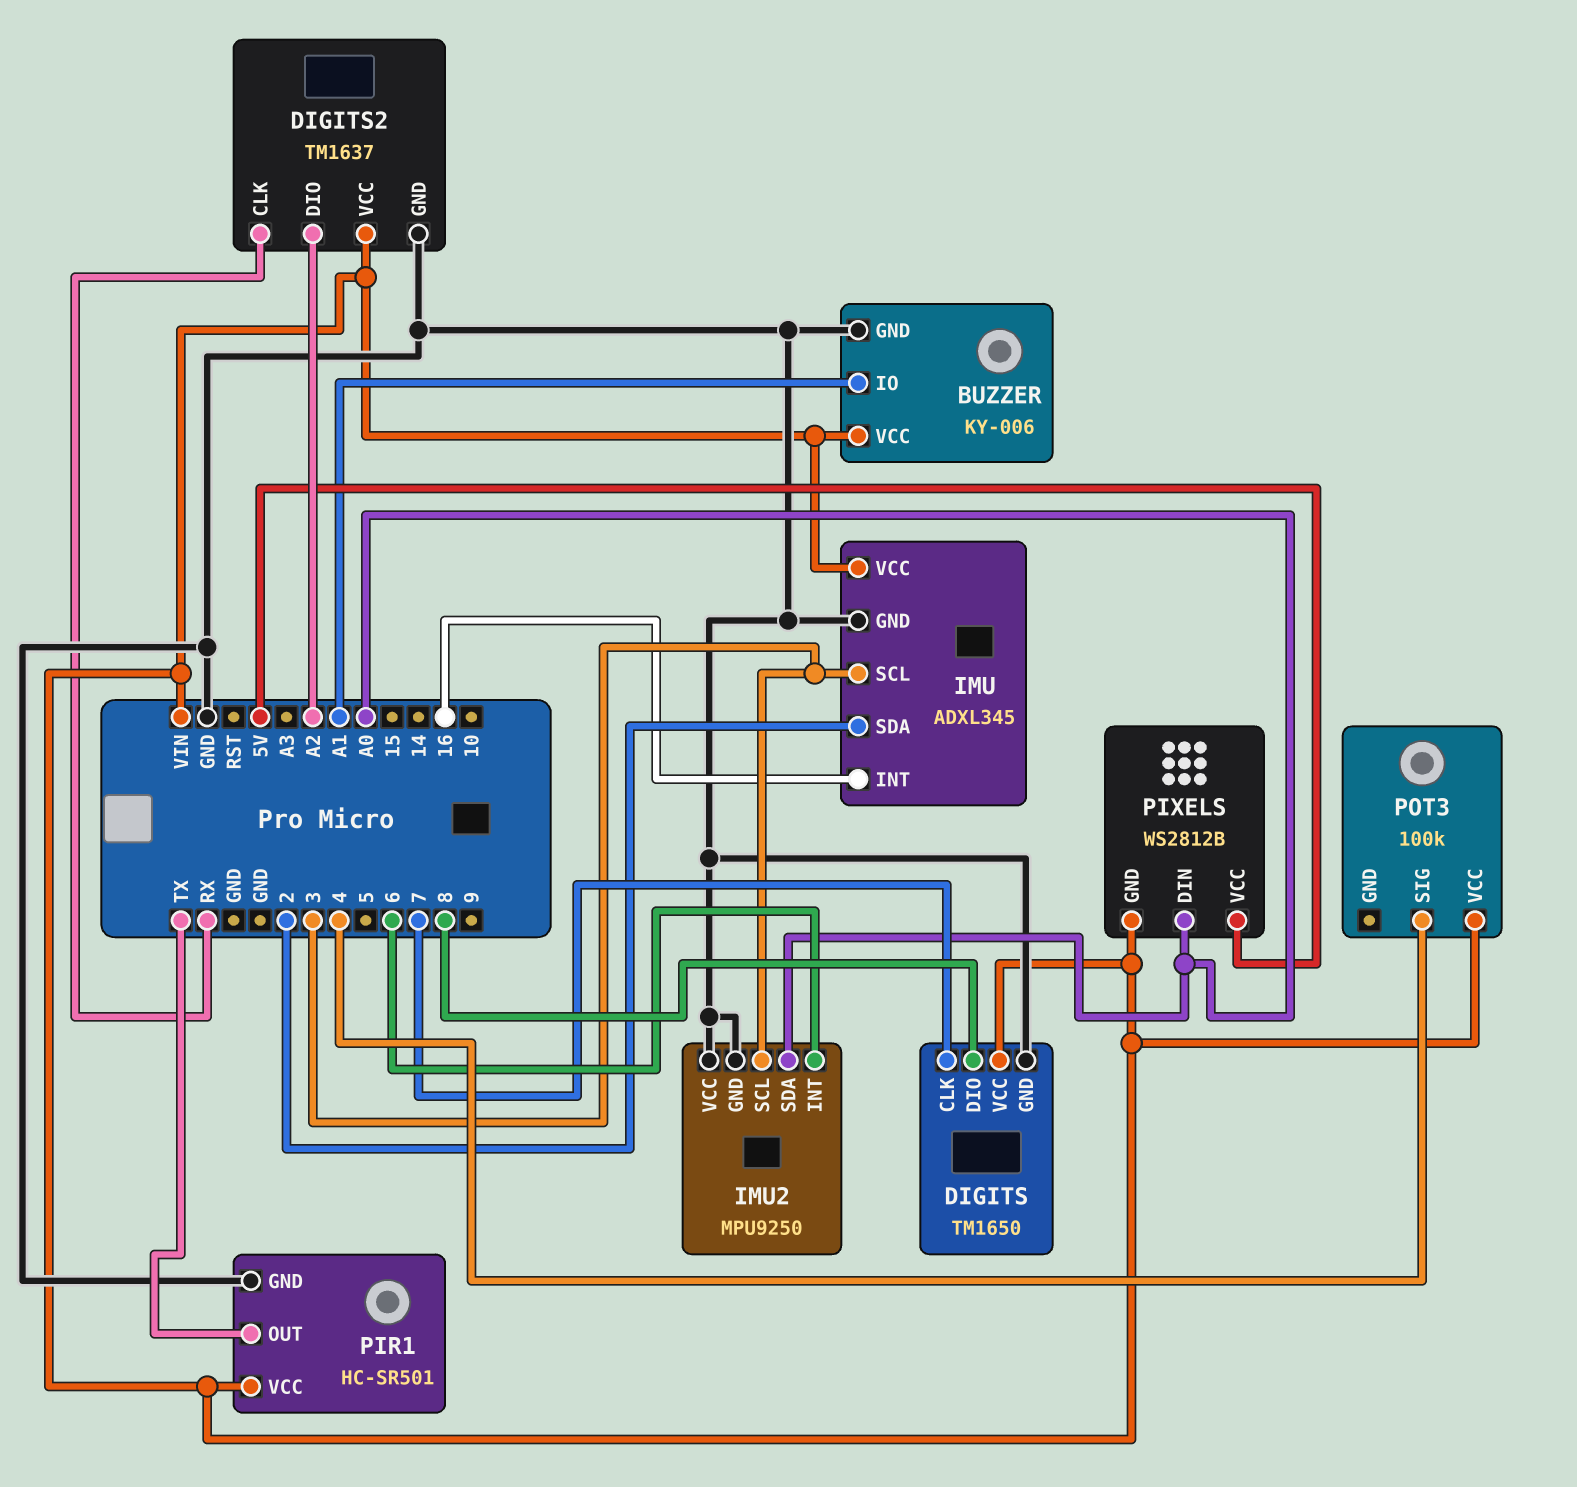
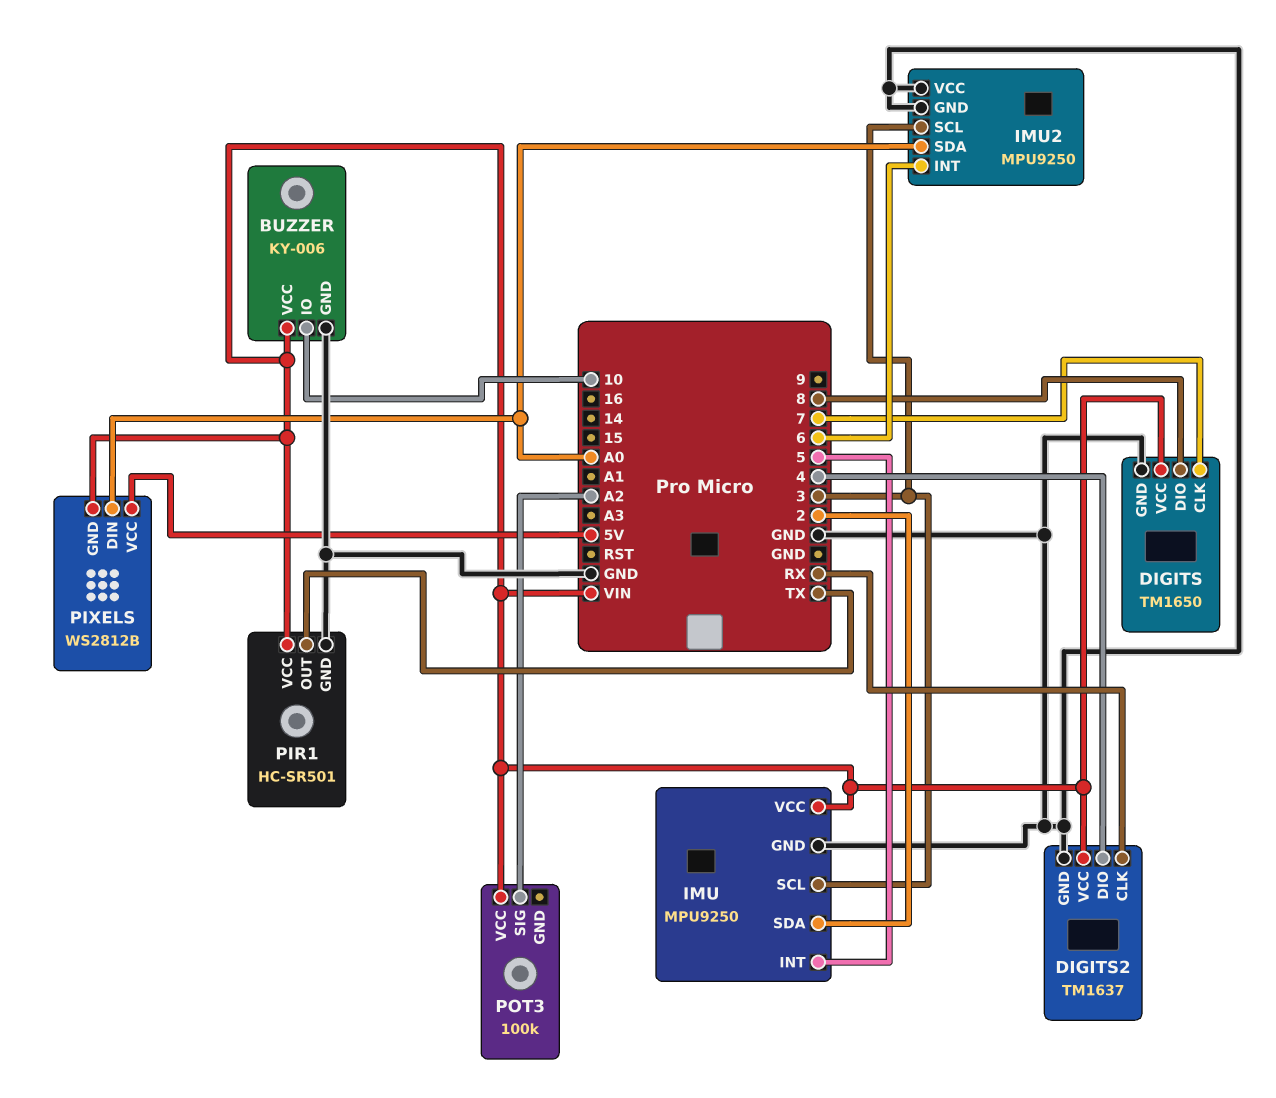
BUZZER pin IO: A1 -> 10
DIGITS2 pin DIO: A2 -> 4
IMU: ADXL345 -> MPU9250
IMU pin INT: 16 -> 5
POT3 pin SIG: 4 -> A2

